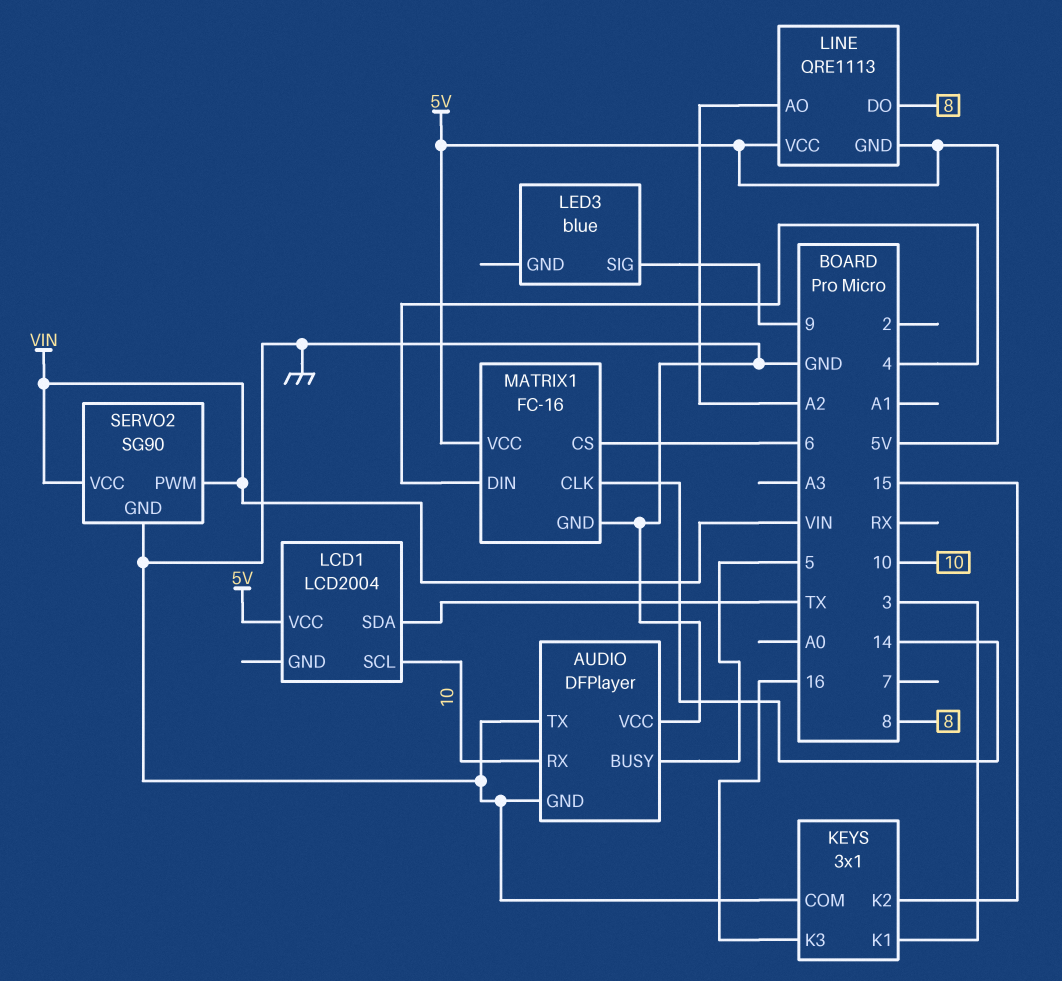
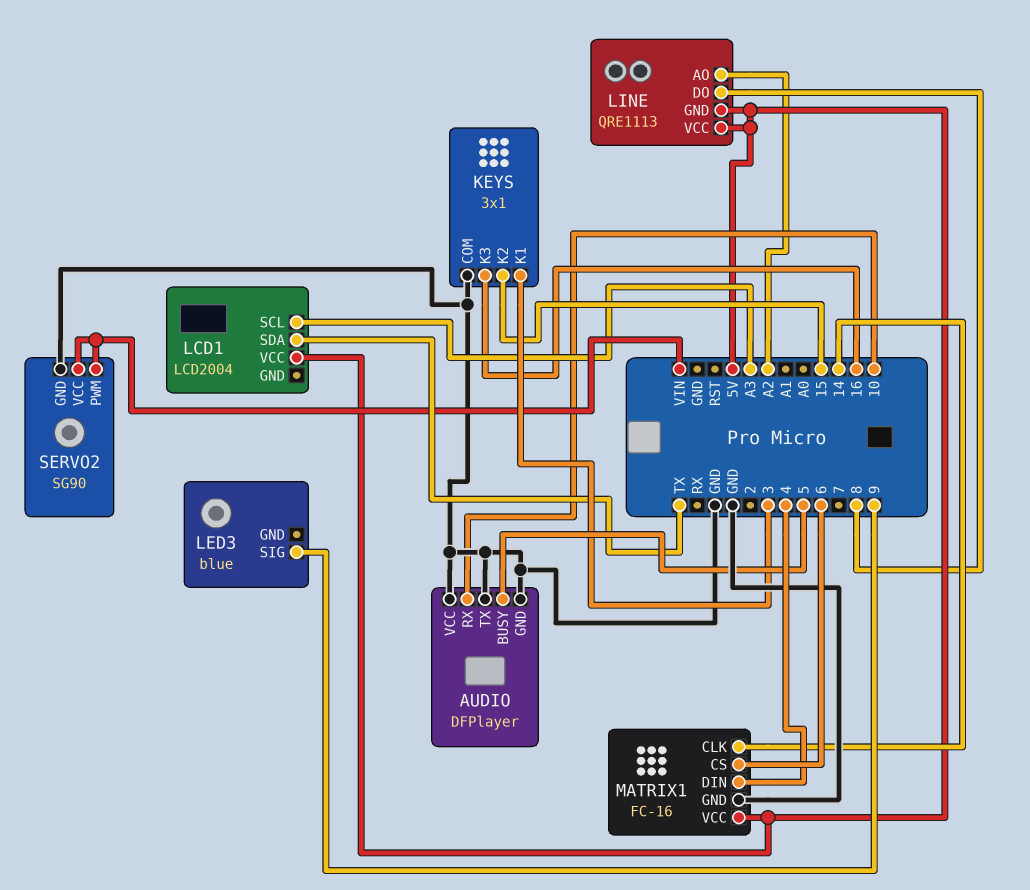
LCD1 pin SCL: 10 -> A3

